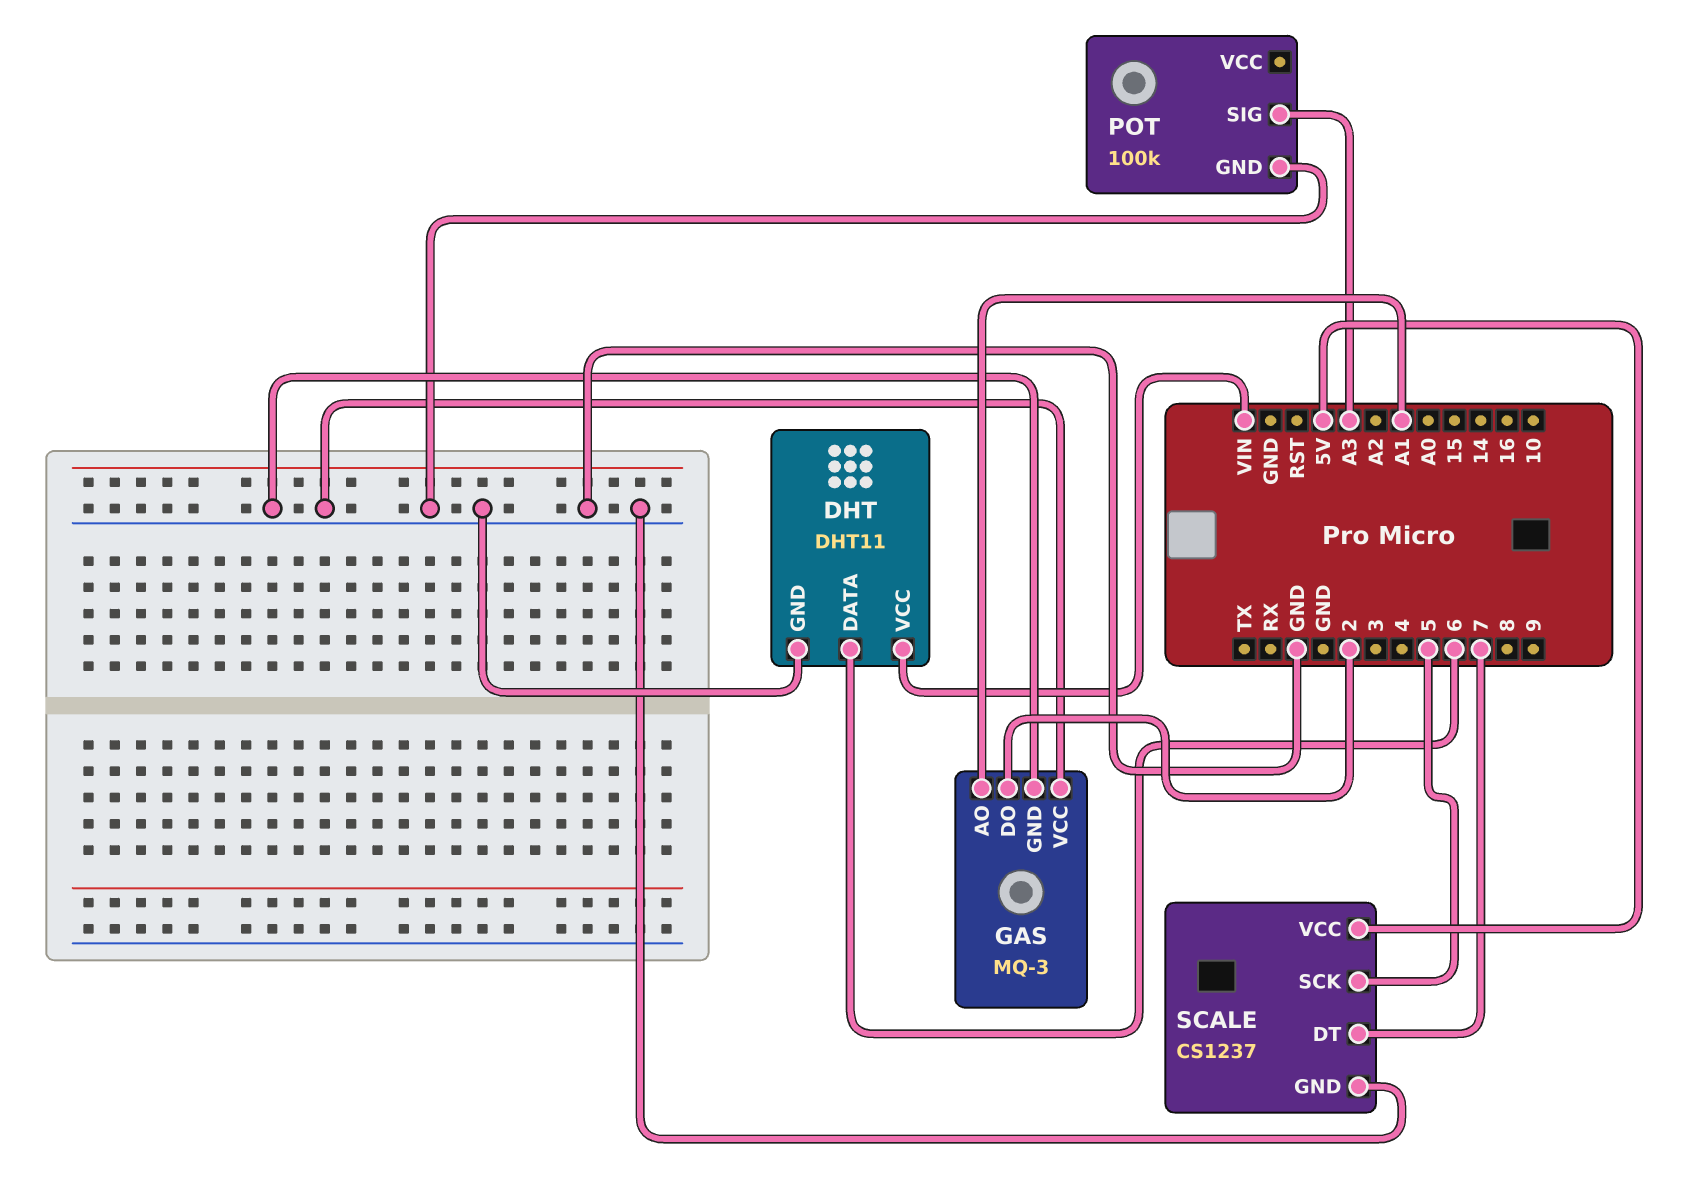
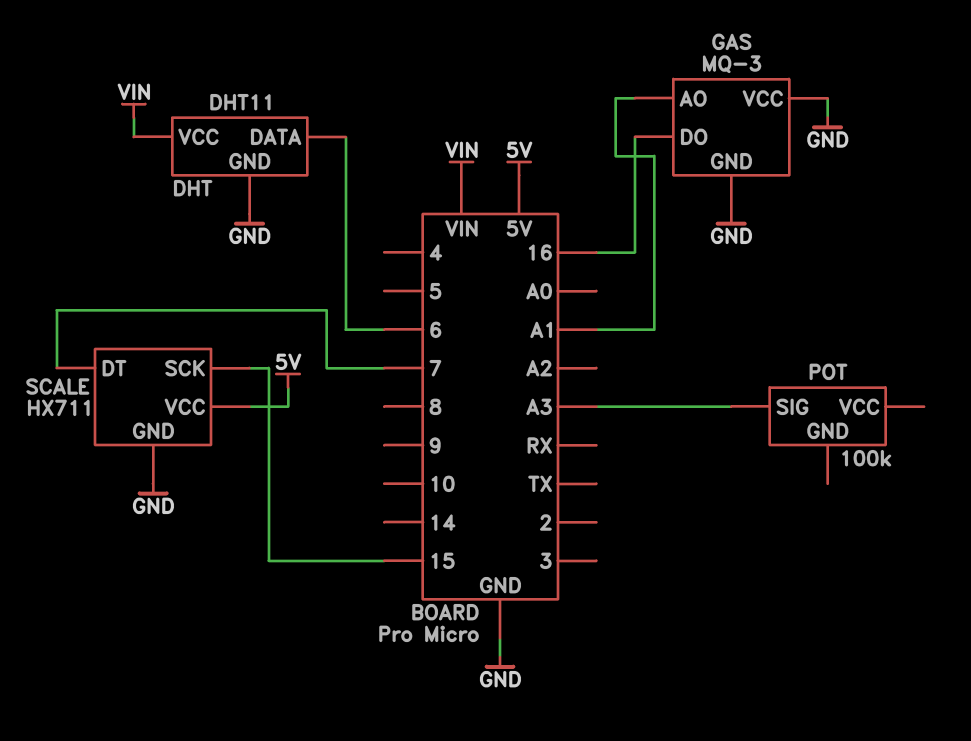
GAS pin DO: 2 -> 16
POT pin GND: GND -> none
SCALE: CS1237 -> HX711
SCALE pin SCK: 5 -> 15

